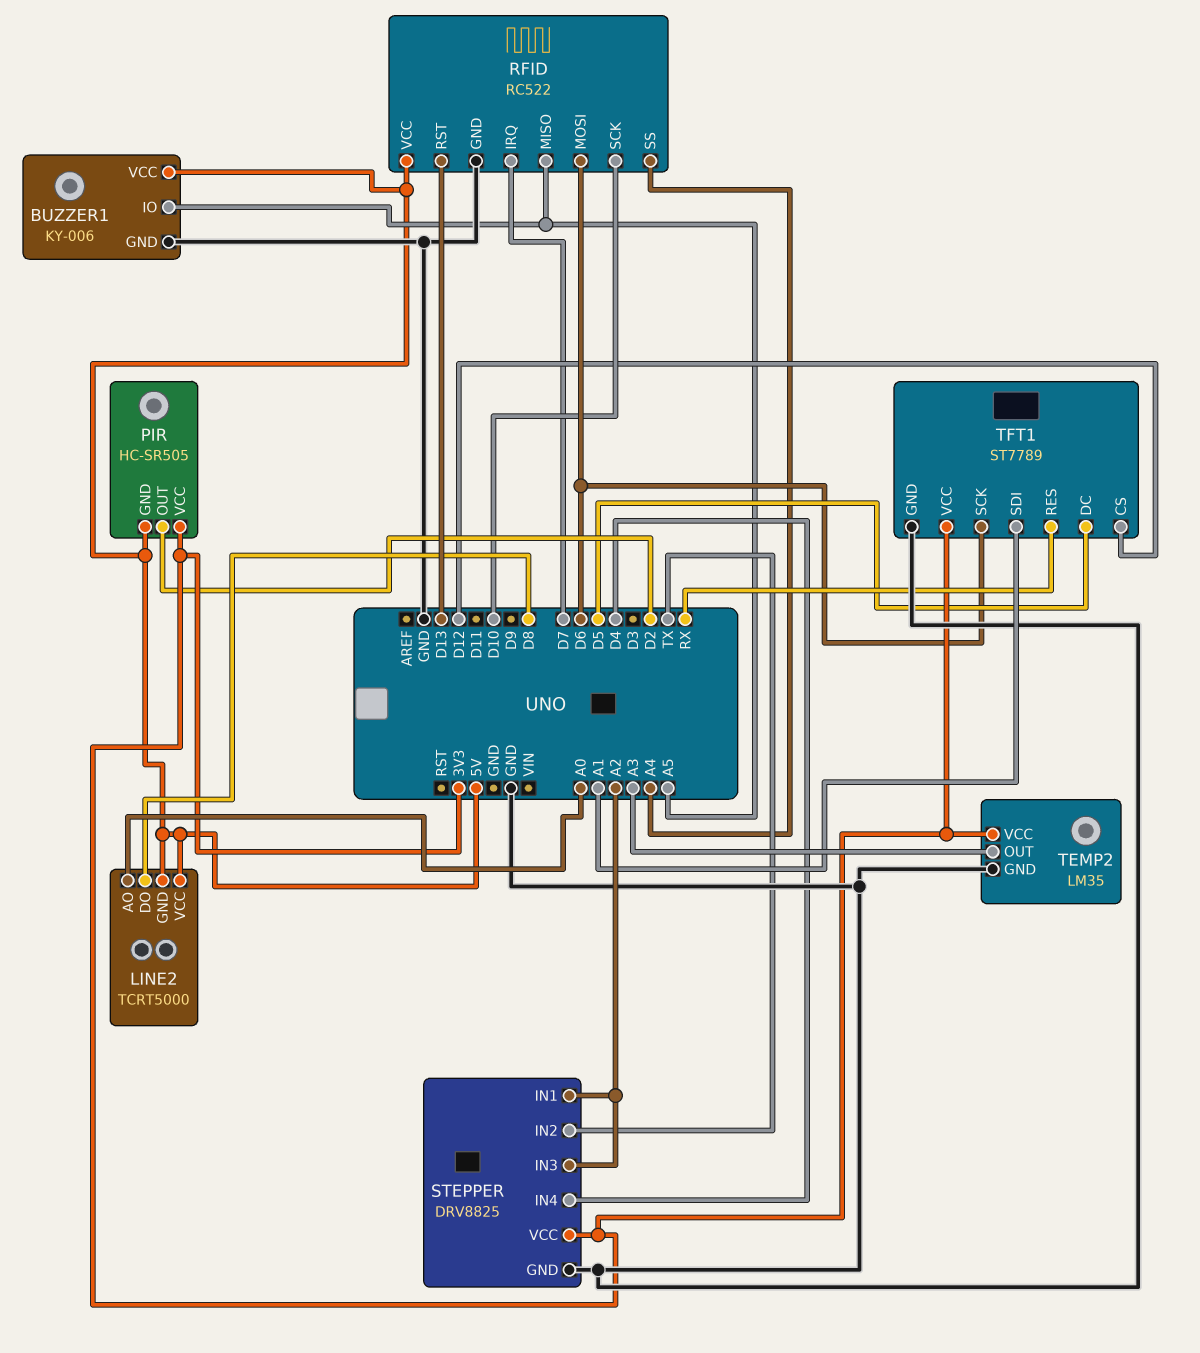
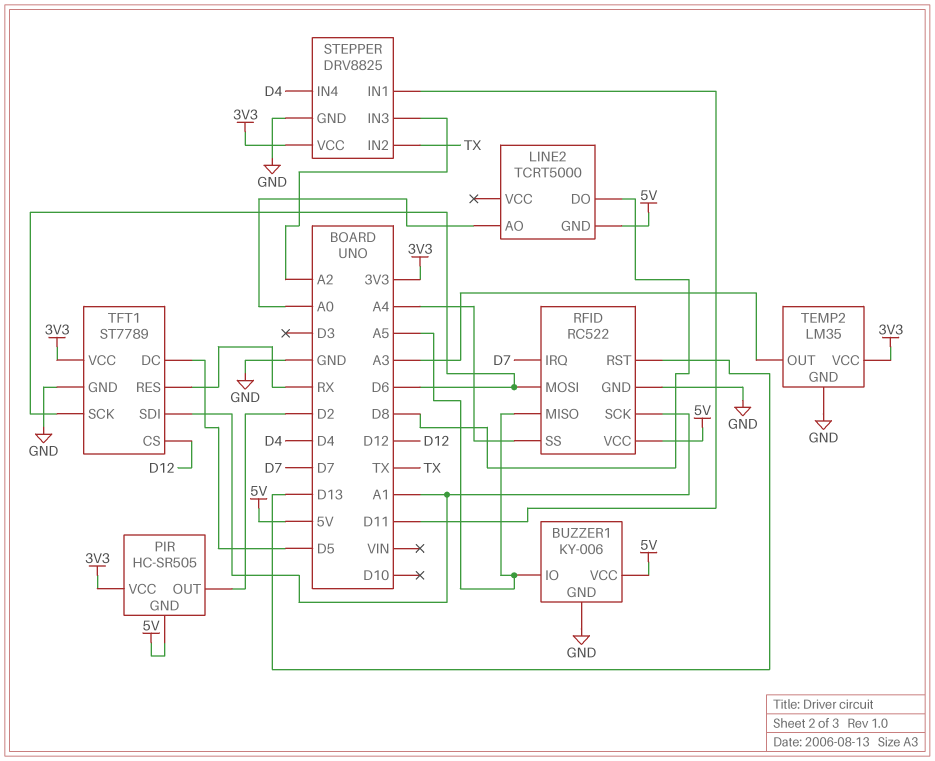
LINE2 pin VCC: 5V -> none
RFID pin SCK: D10 -> A1
STEPPER pin IN1: A2 -> D11

